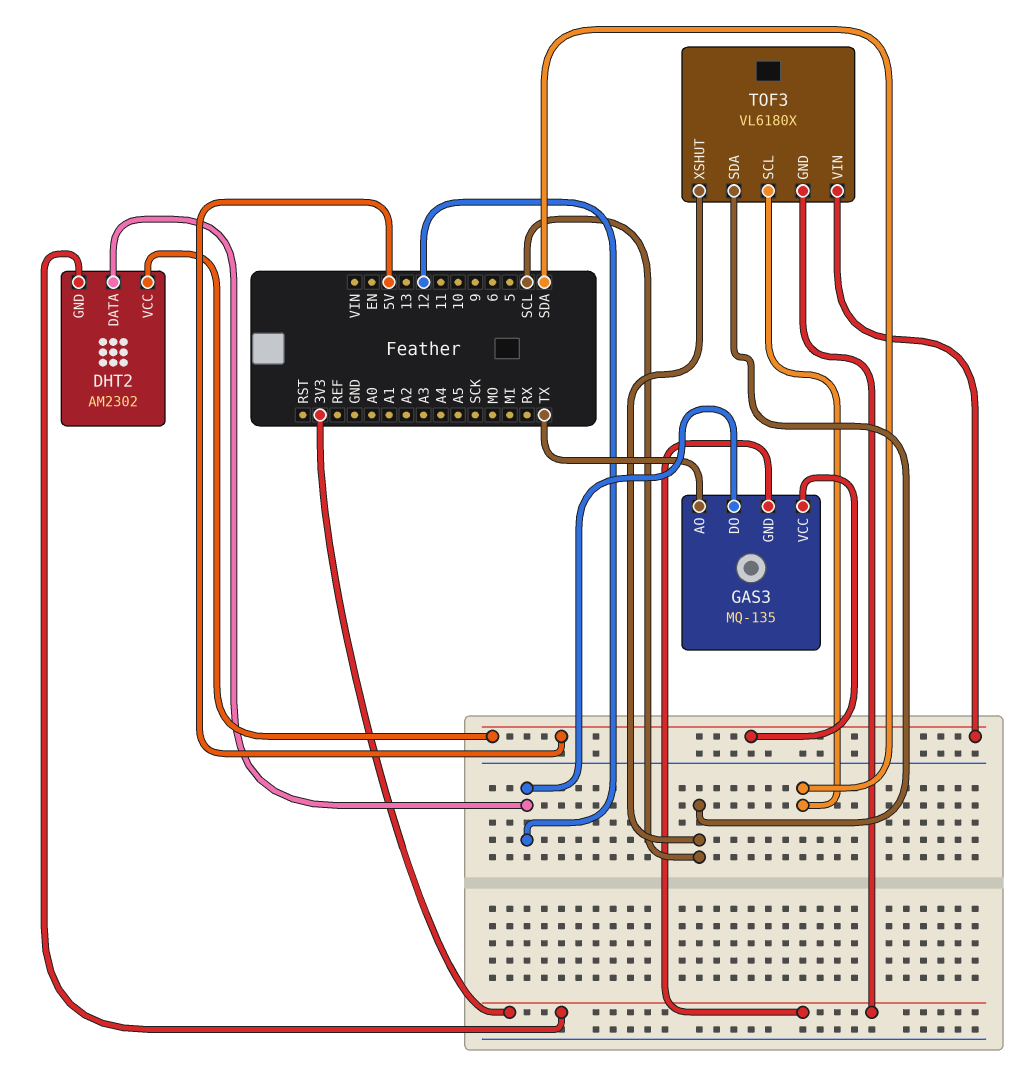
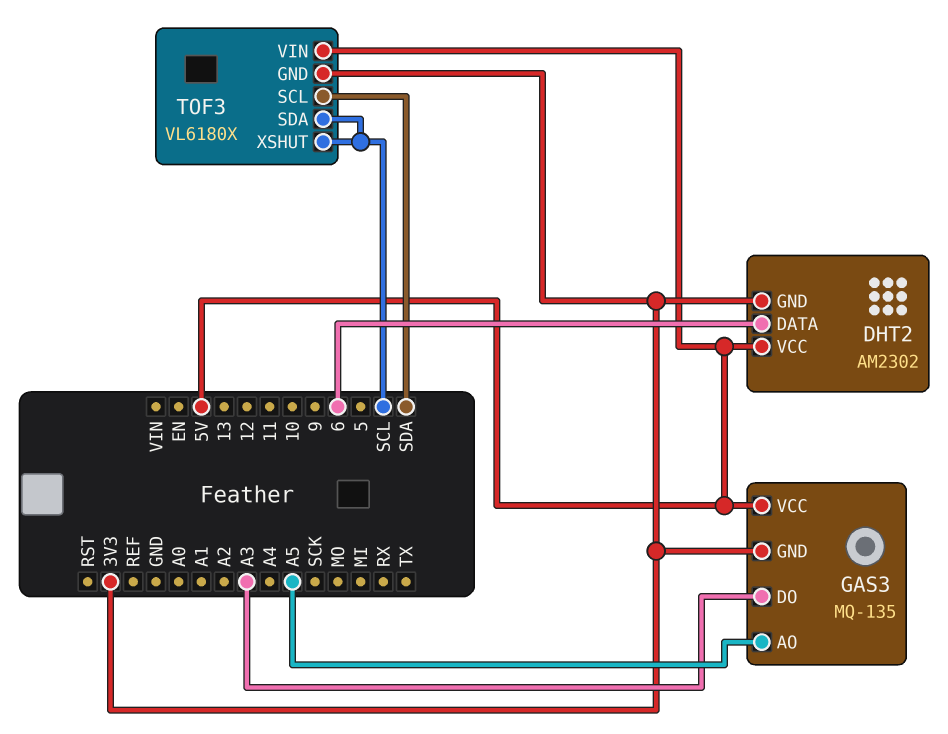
DHT2 pin DATA: 12 -> 6
GAS3 pin AO: TX -> A5
GAS3 pin DO: 12 -> A3

